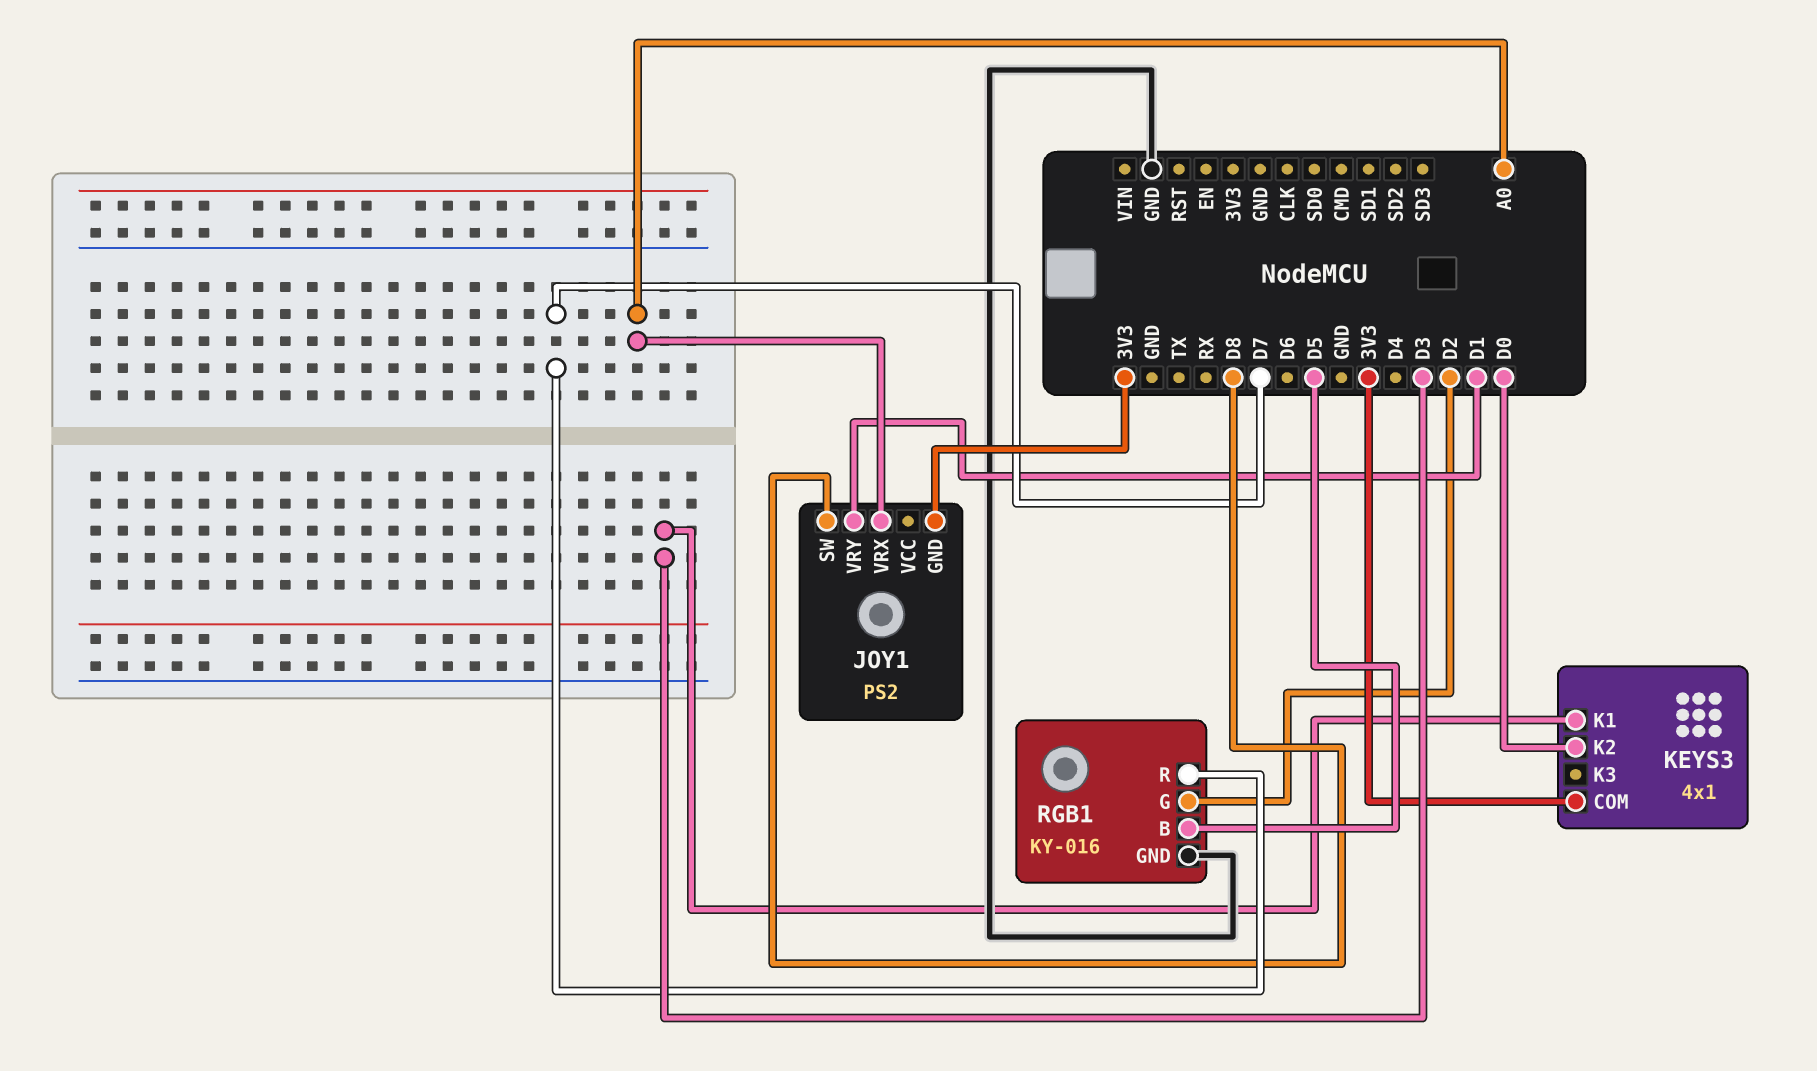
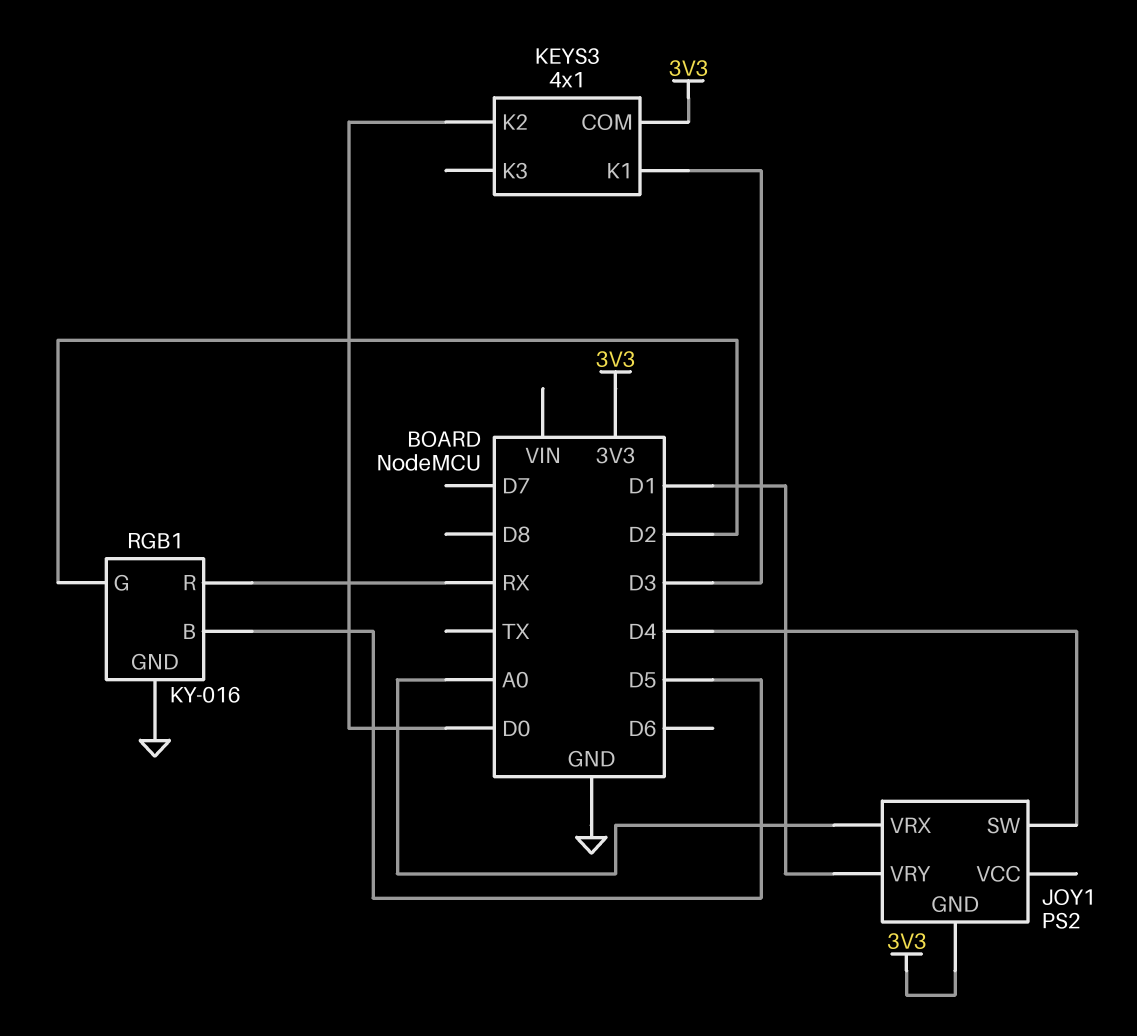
JOY1 pin SW: D8 -> D4
RGB1 pin R: D7 -> RX

